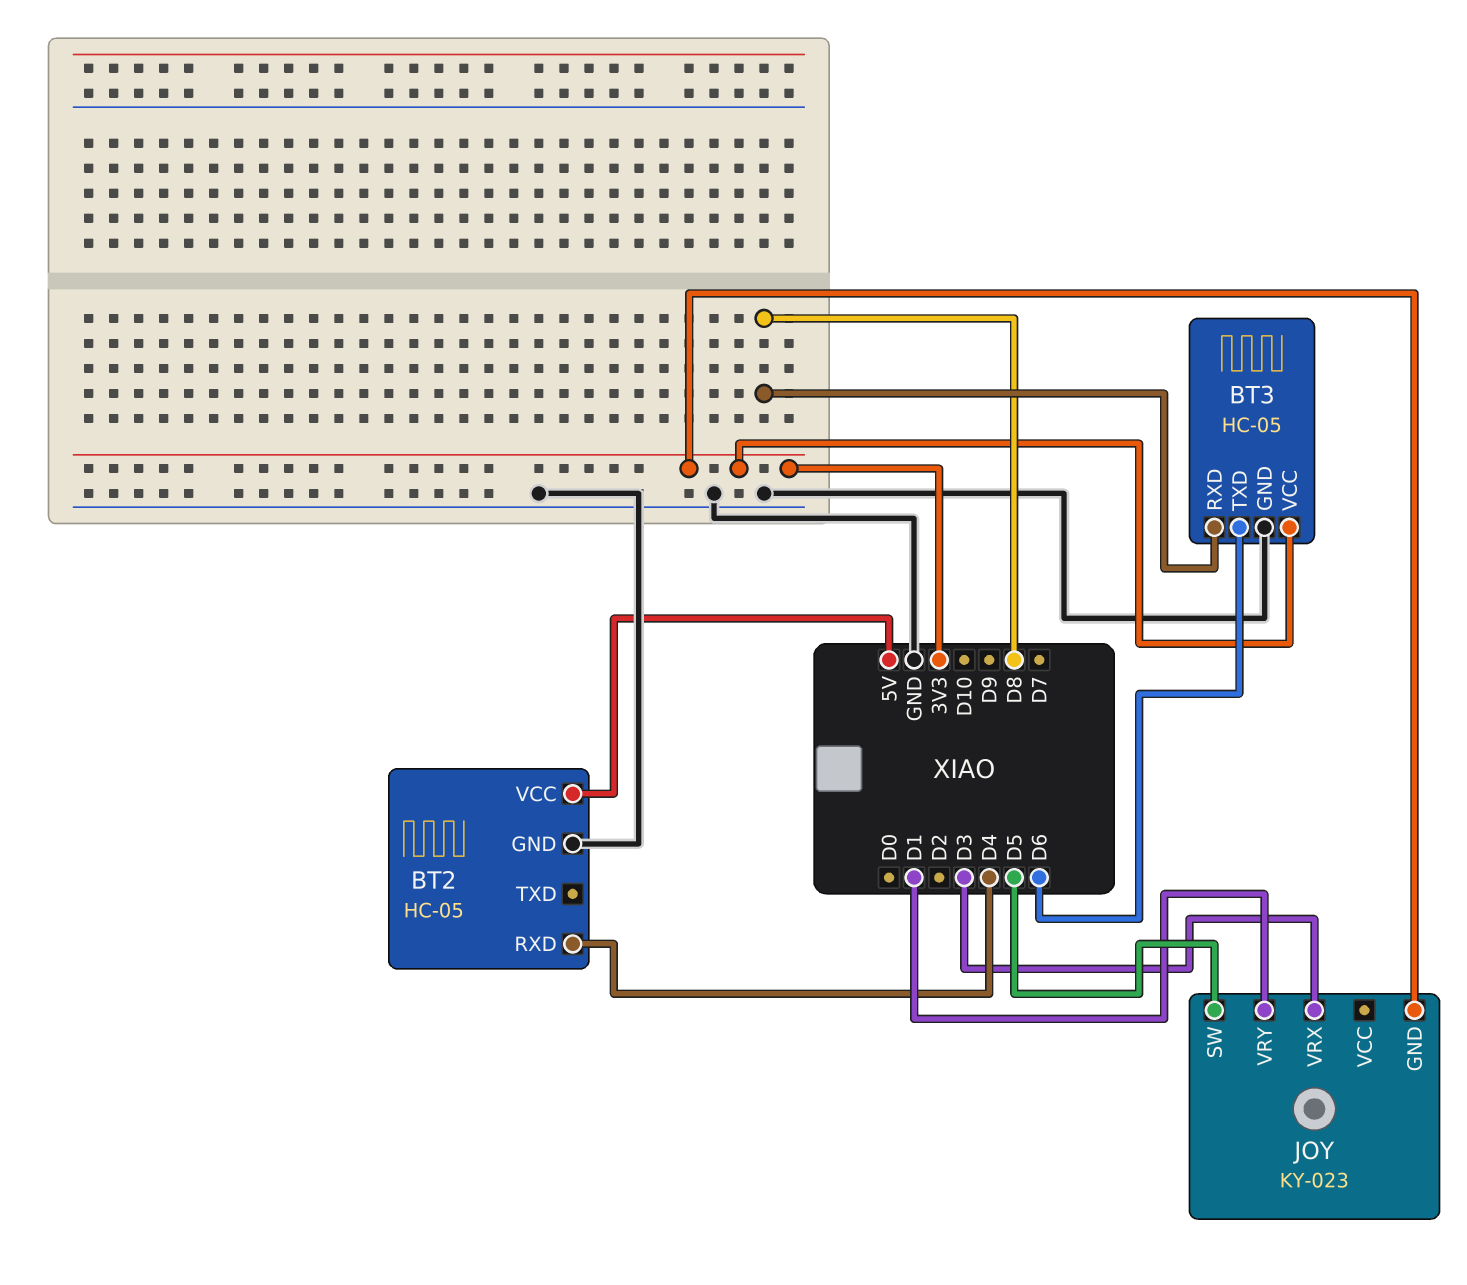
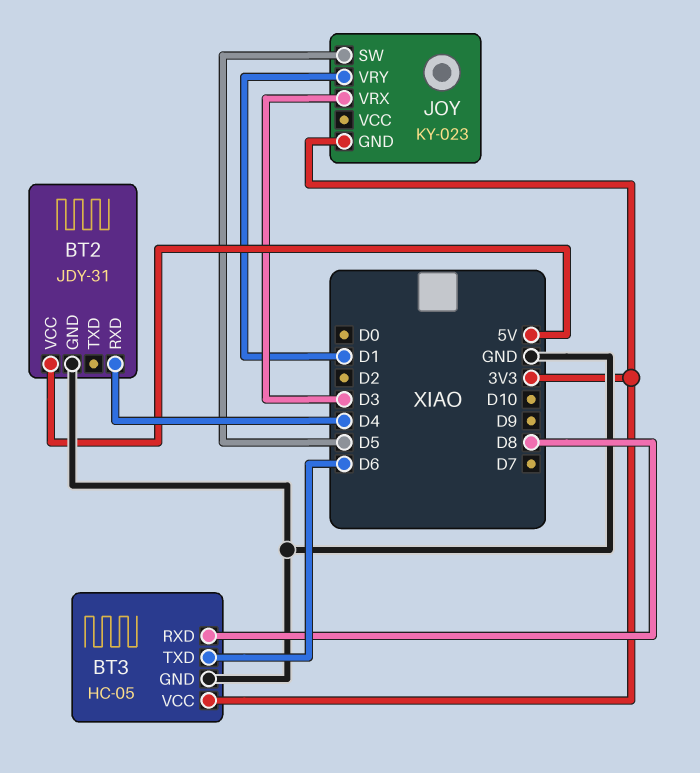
BT2: HC-05 -> JDY-31

